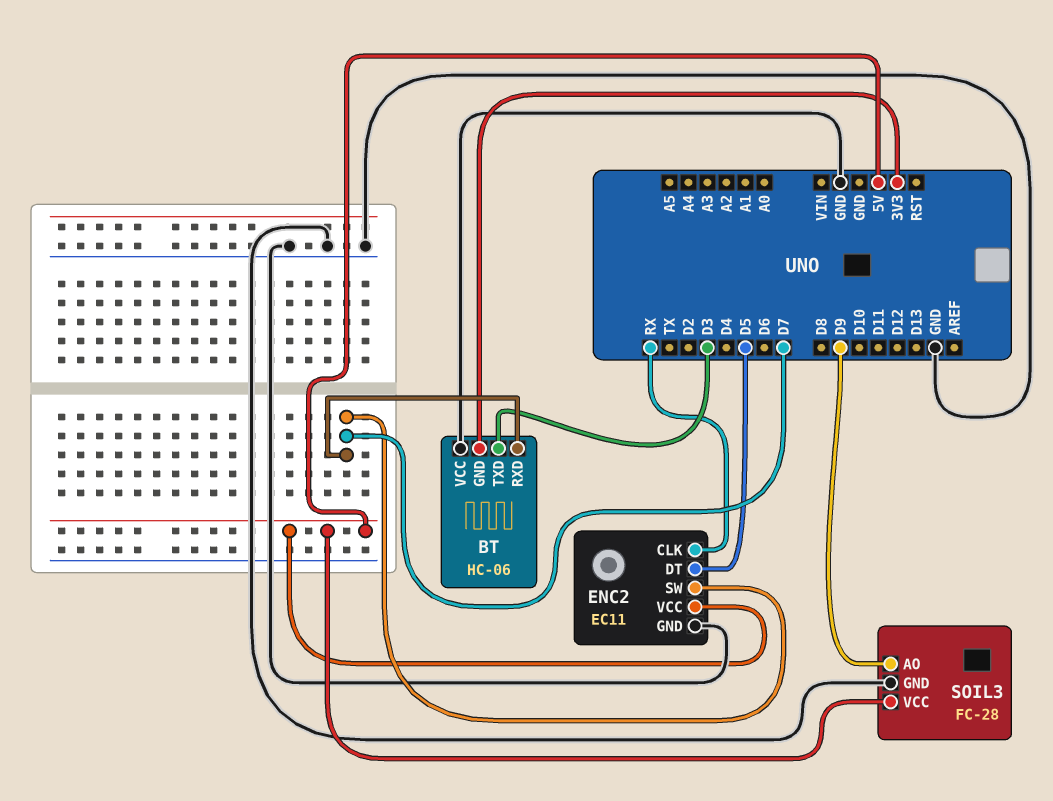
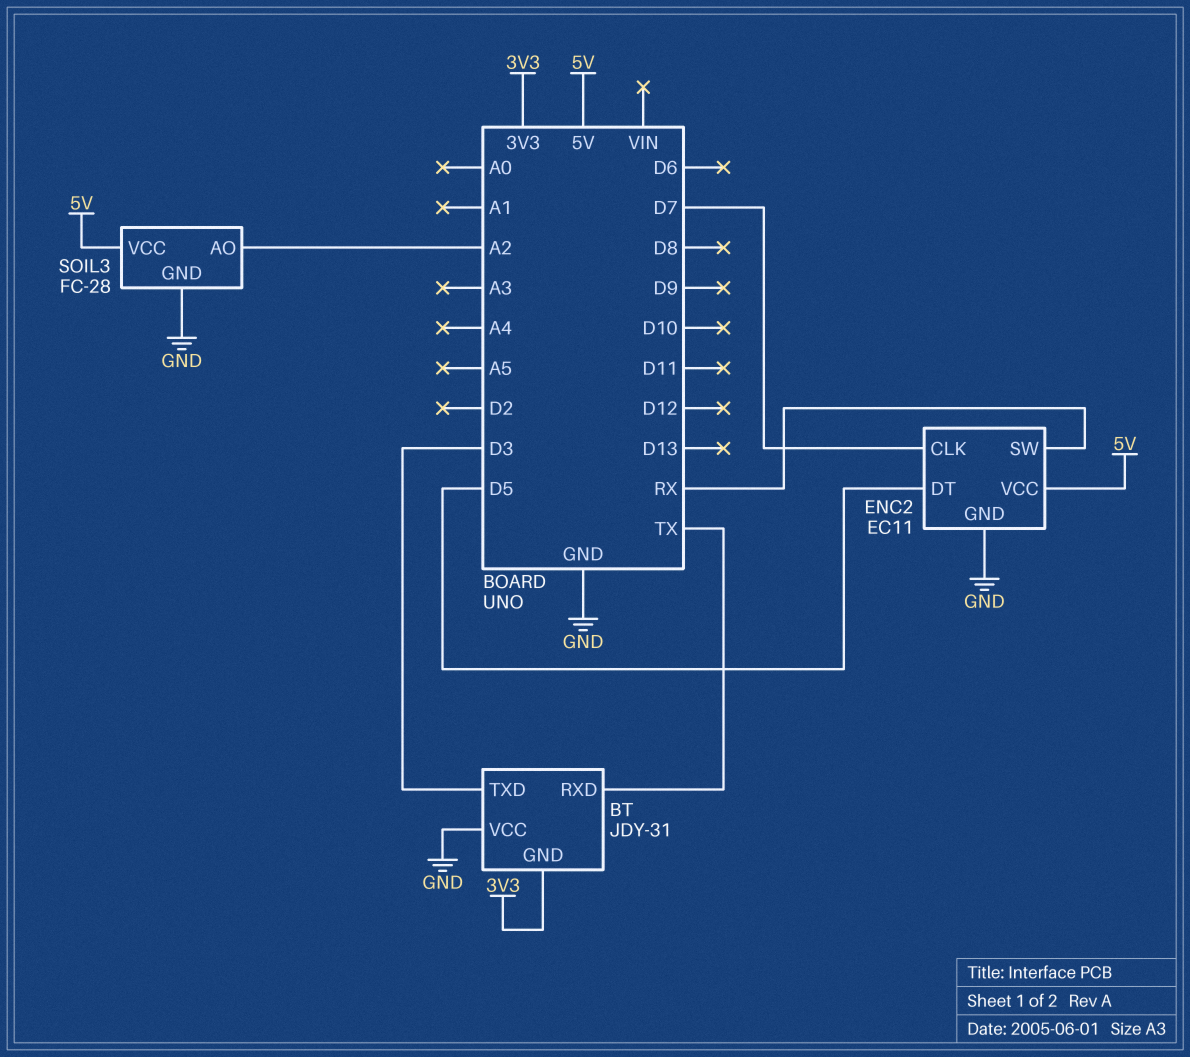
BT: HC-06 -> JDY-31
BT pin RXD: D7 -> TX
ENC2 pin CLK: RX -> D7
ENC2 pin SW: D7 -> RX
SOIL3 pin AO: D9 -> A2

